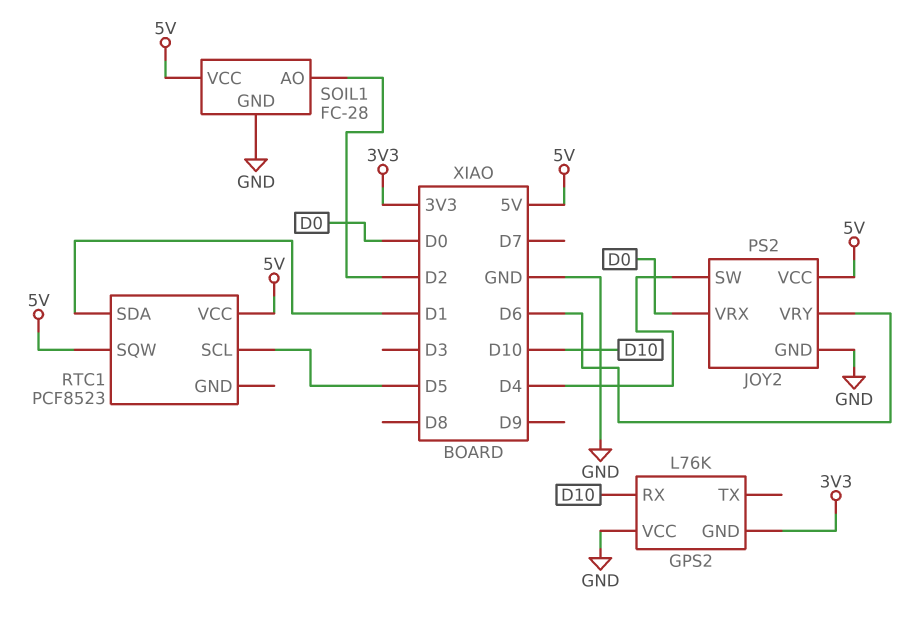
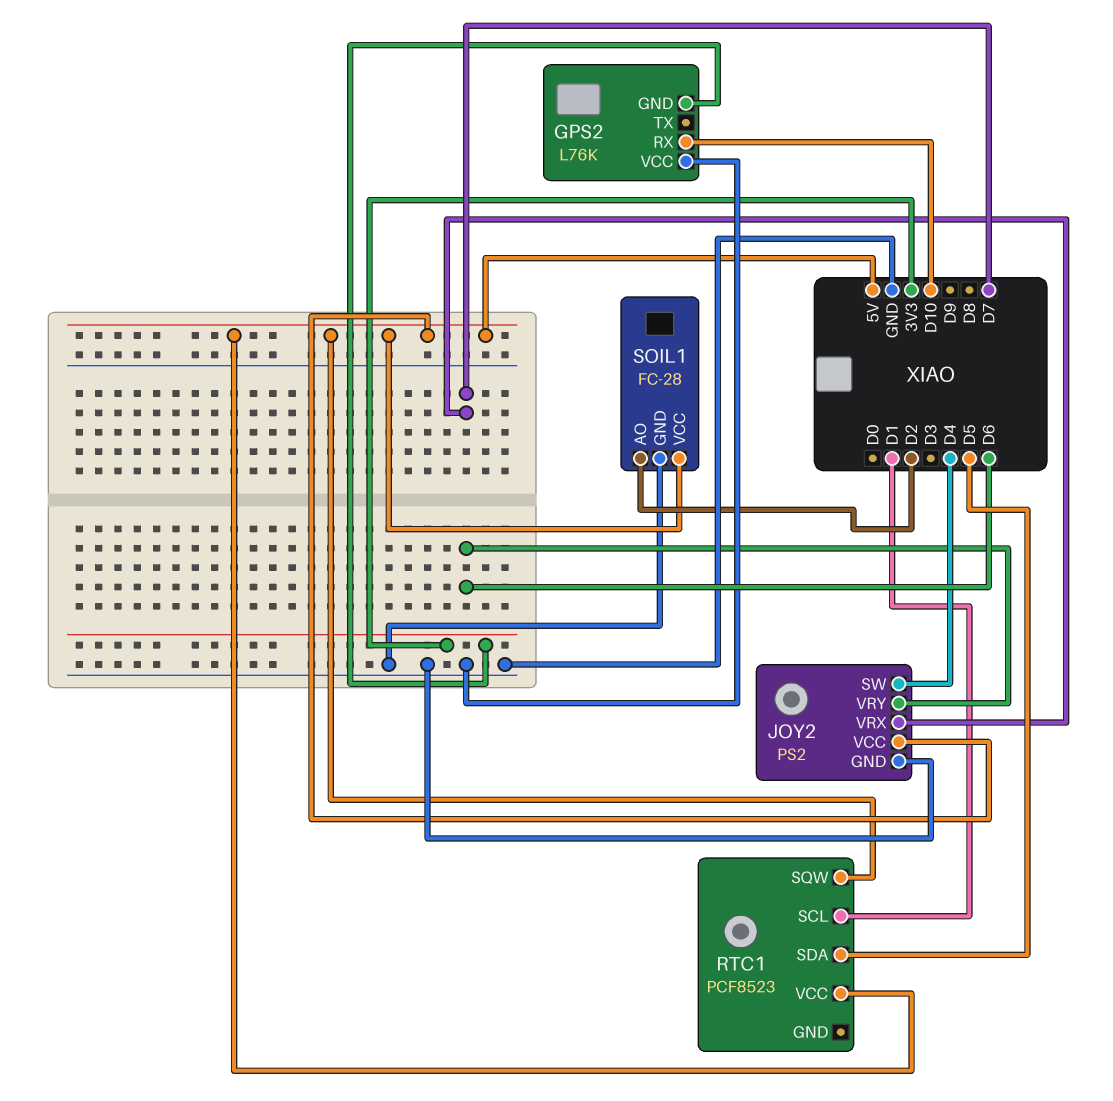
JOY2 pin VRX: D0 -> D7
RTC1 pin SCL: D5 -> D1
RTC1 pin SDA: D1 -> D5

